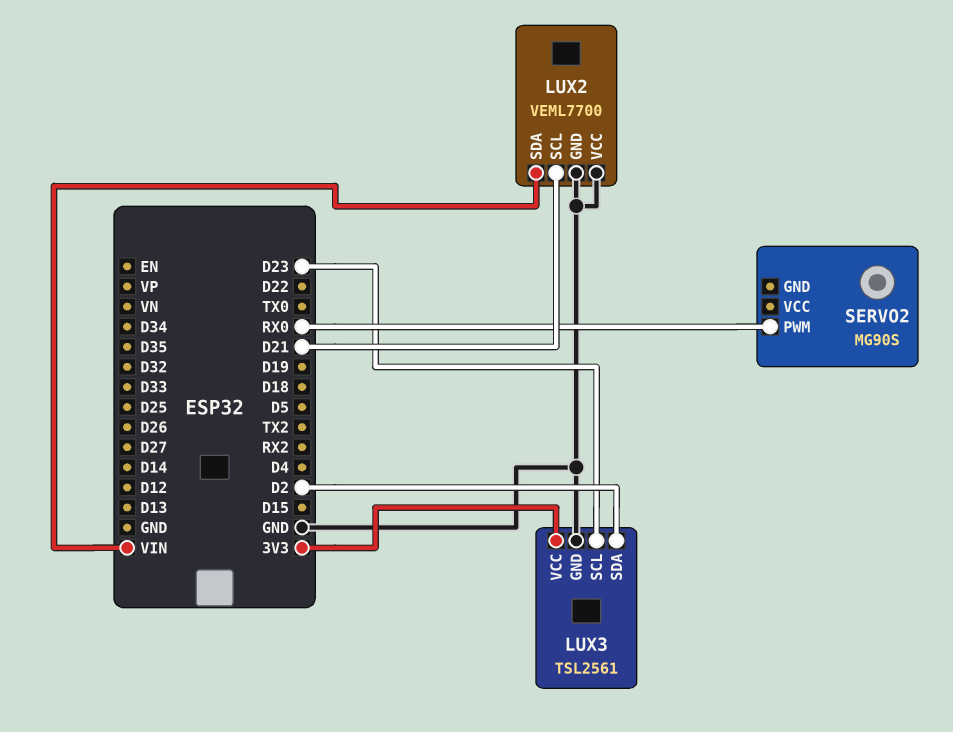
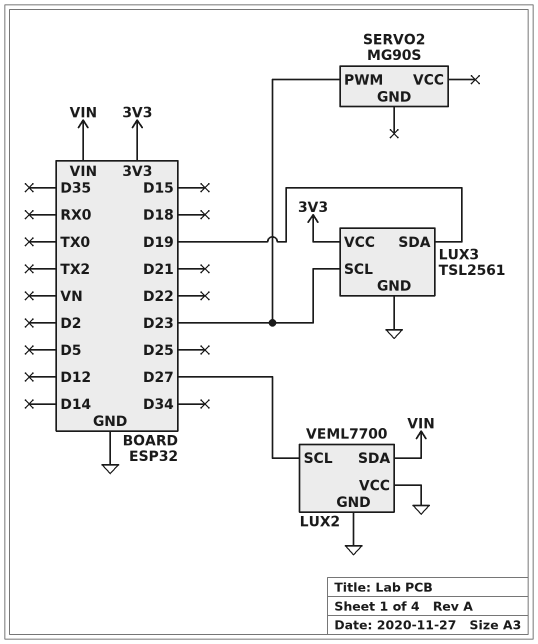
LUX2 pin SCL: D21 -> D27
LUX3 pin SDA: D2 -> D19
SERVO2 pin PWM: RX0 -> D23

